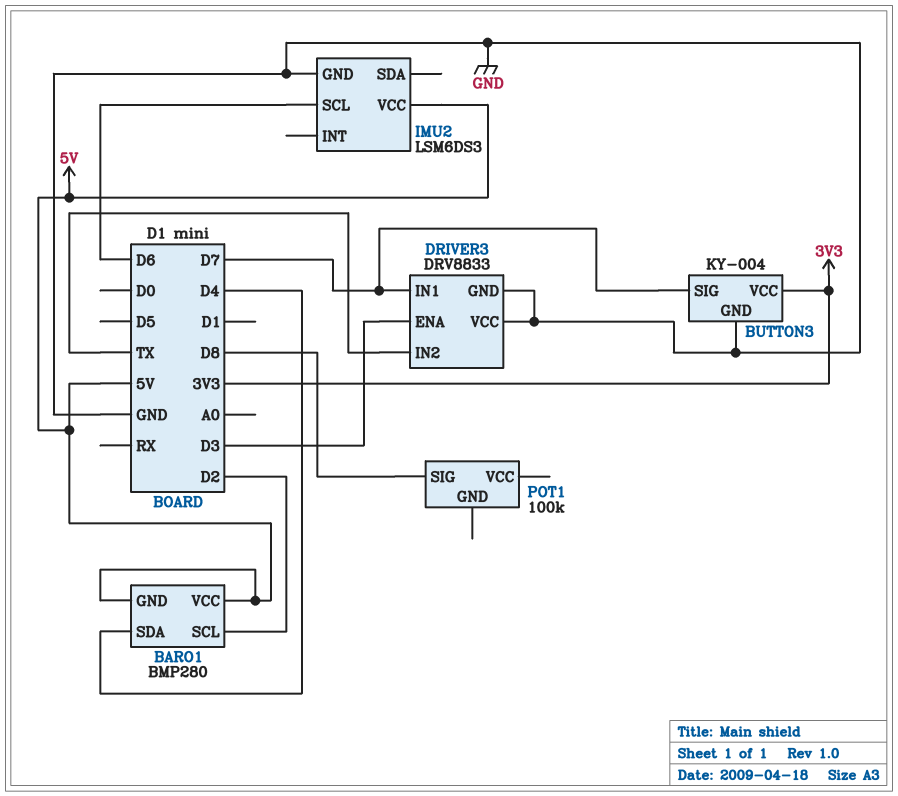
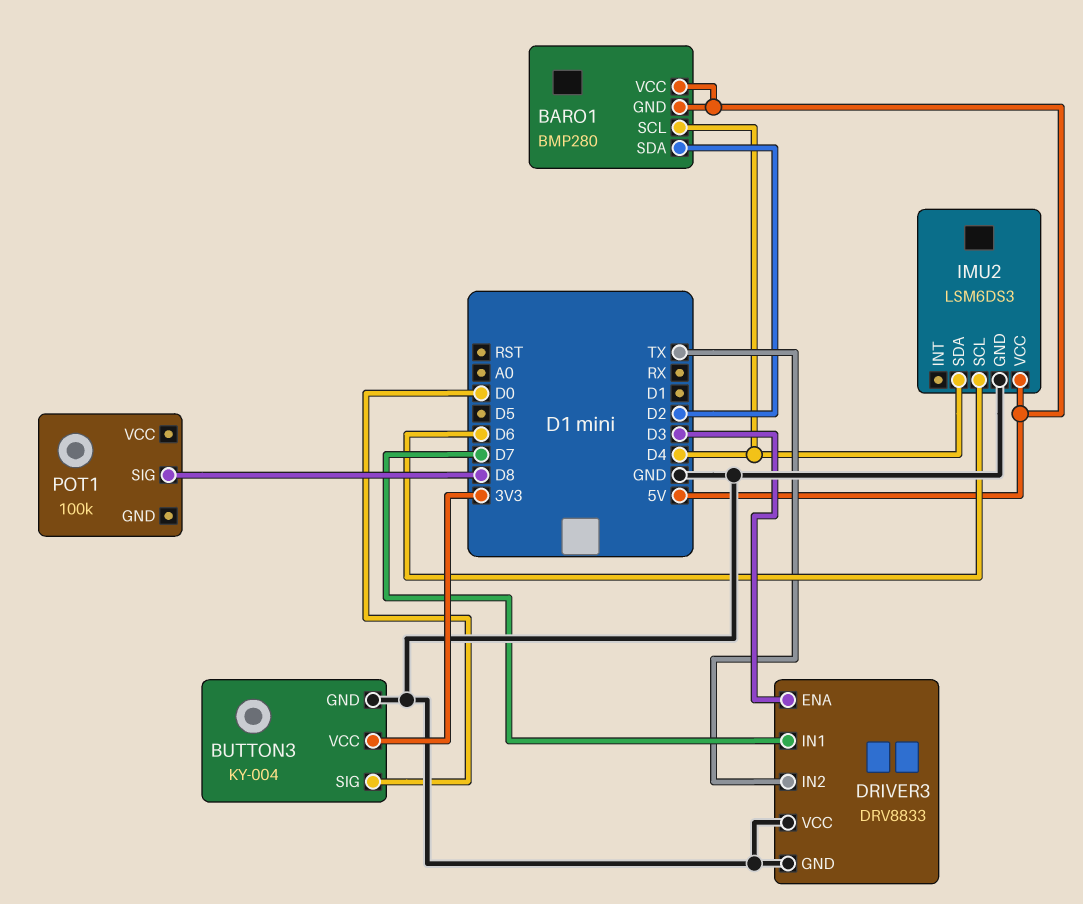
BARO1 pin SCL: D2 -> D4
BARO1 pin SDA: D4 -> D2
BUTTON3 pin SIG: D7 -> D0
IMU2 pin SDA: none -> D4

